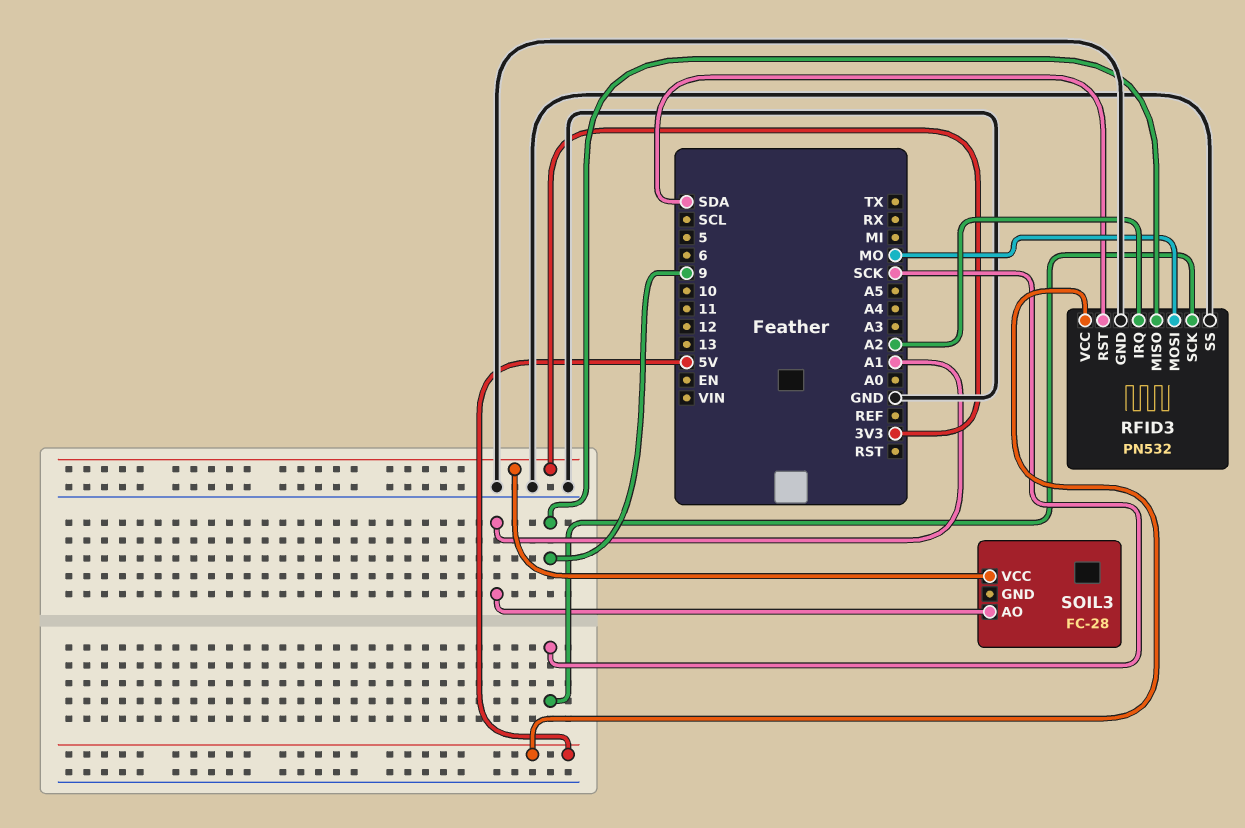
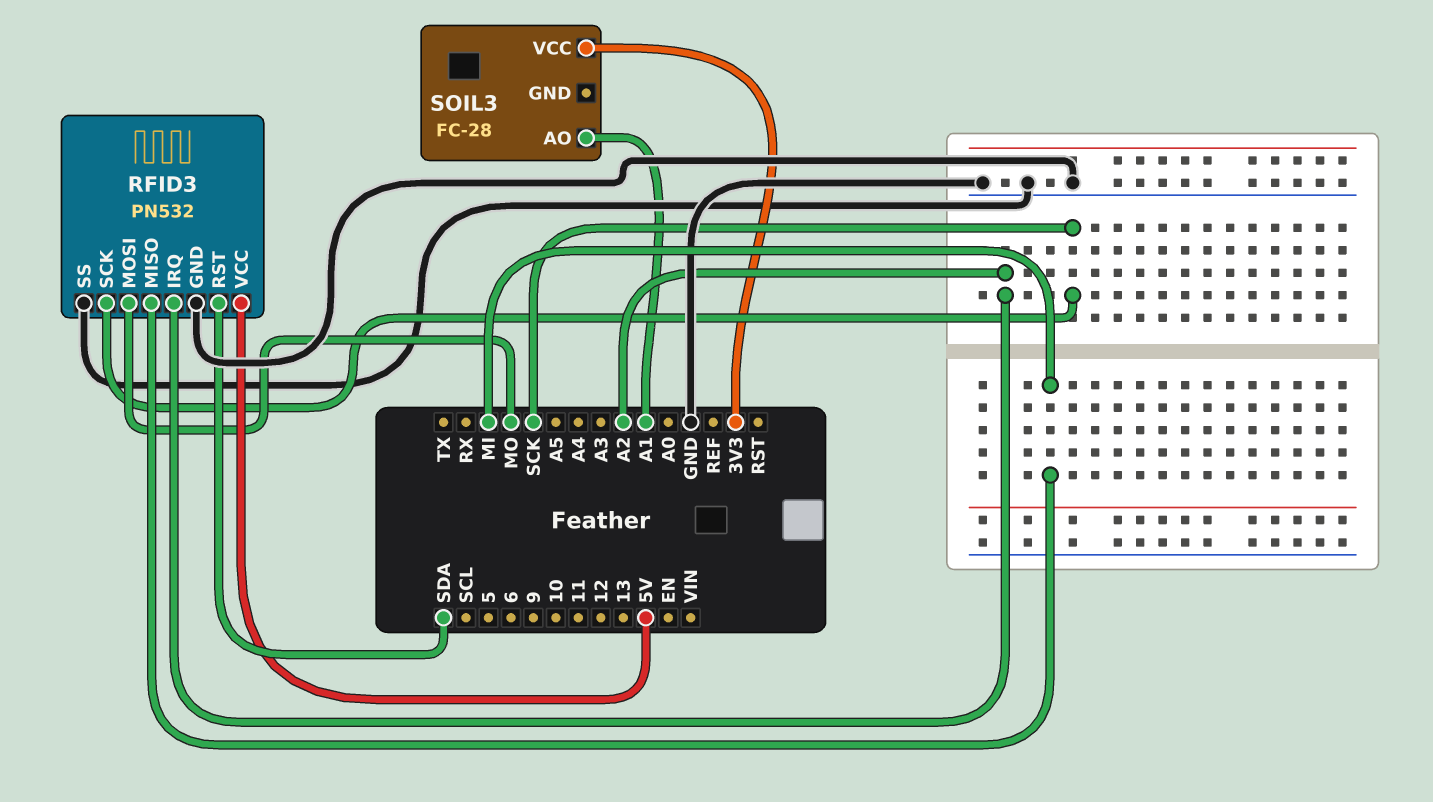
RFID3 pin MISO: 9 -> MI

